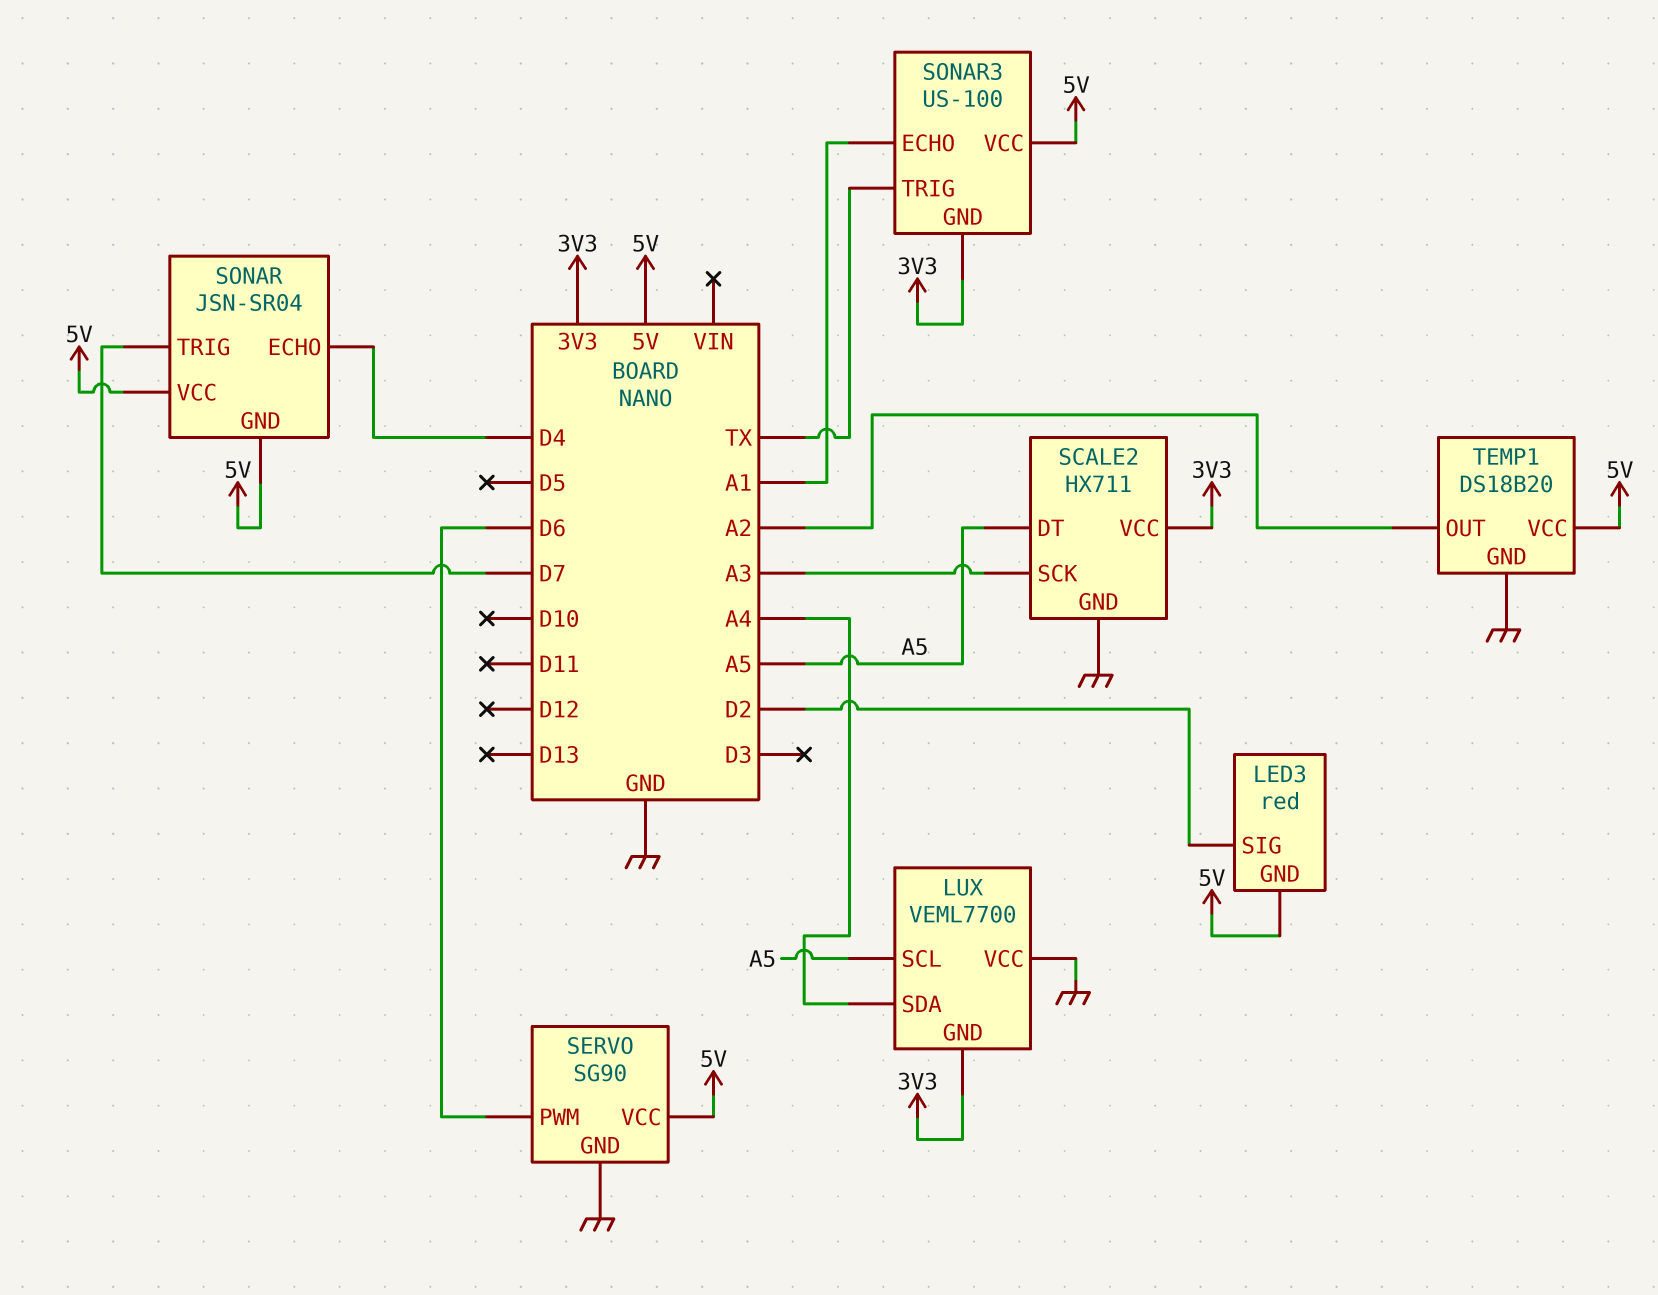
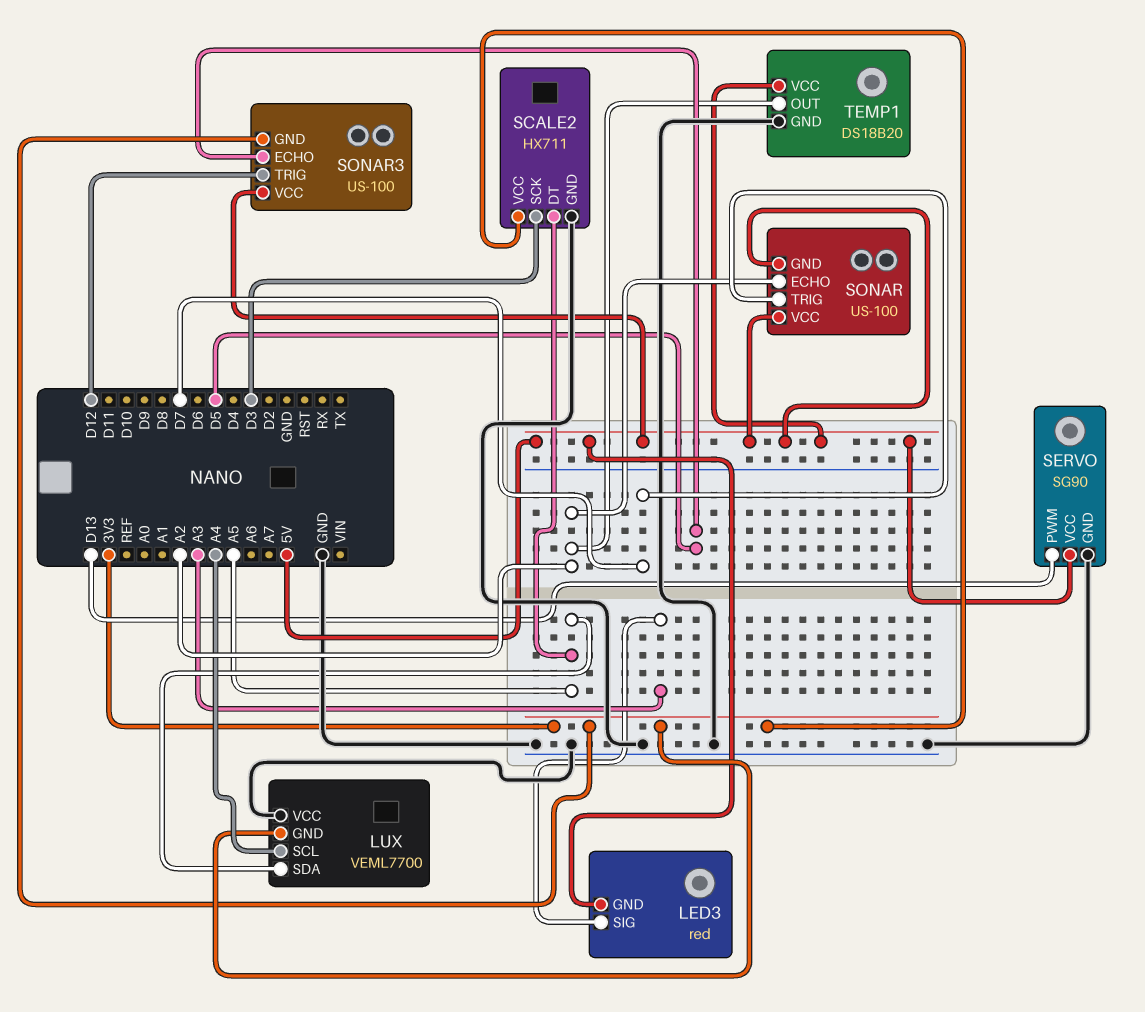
LED3 pin SIG: D2 -> A3
LUX pin SCL: A5 -> A4
LUX pin SDA: A4 -> A5
SCALE2 pin SCK: A3 -> D3
SERVO pin PWM: D6 -> D13
SONAR: JSN-SR04 -> US-100
SONAR pin ECHO: D4 -> A2
SONAR3 pin ECHO: A1 -> D5
SONAR3 pin TRIG: TX -> D12

